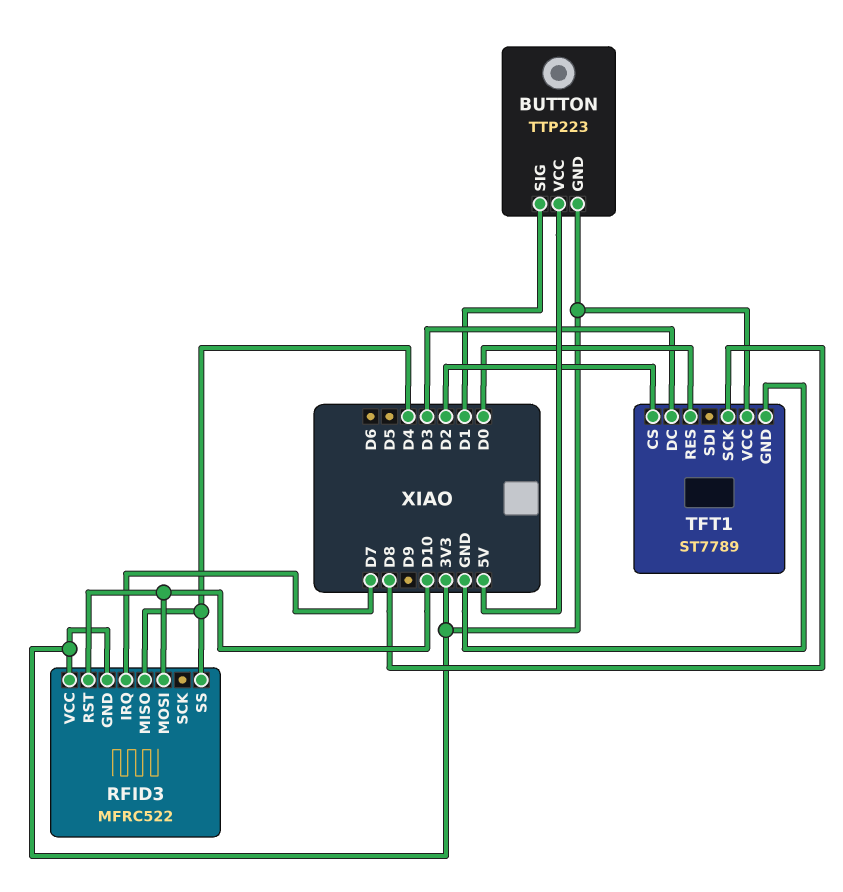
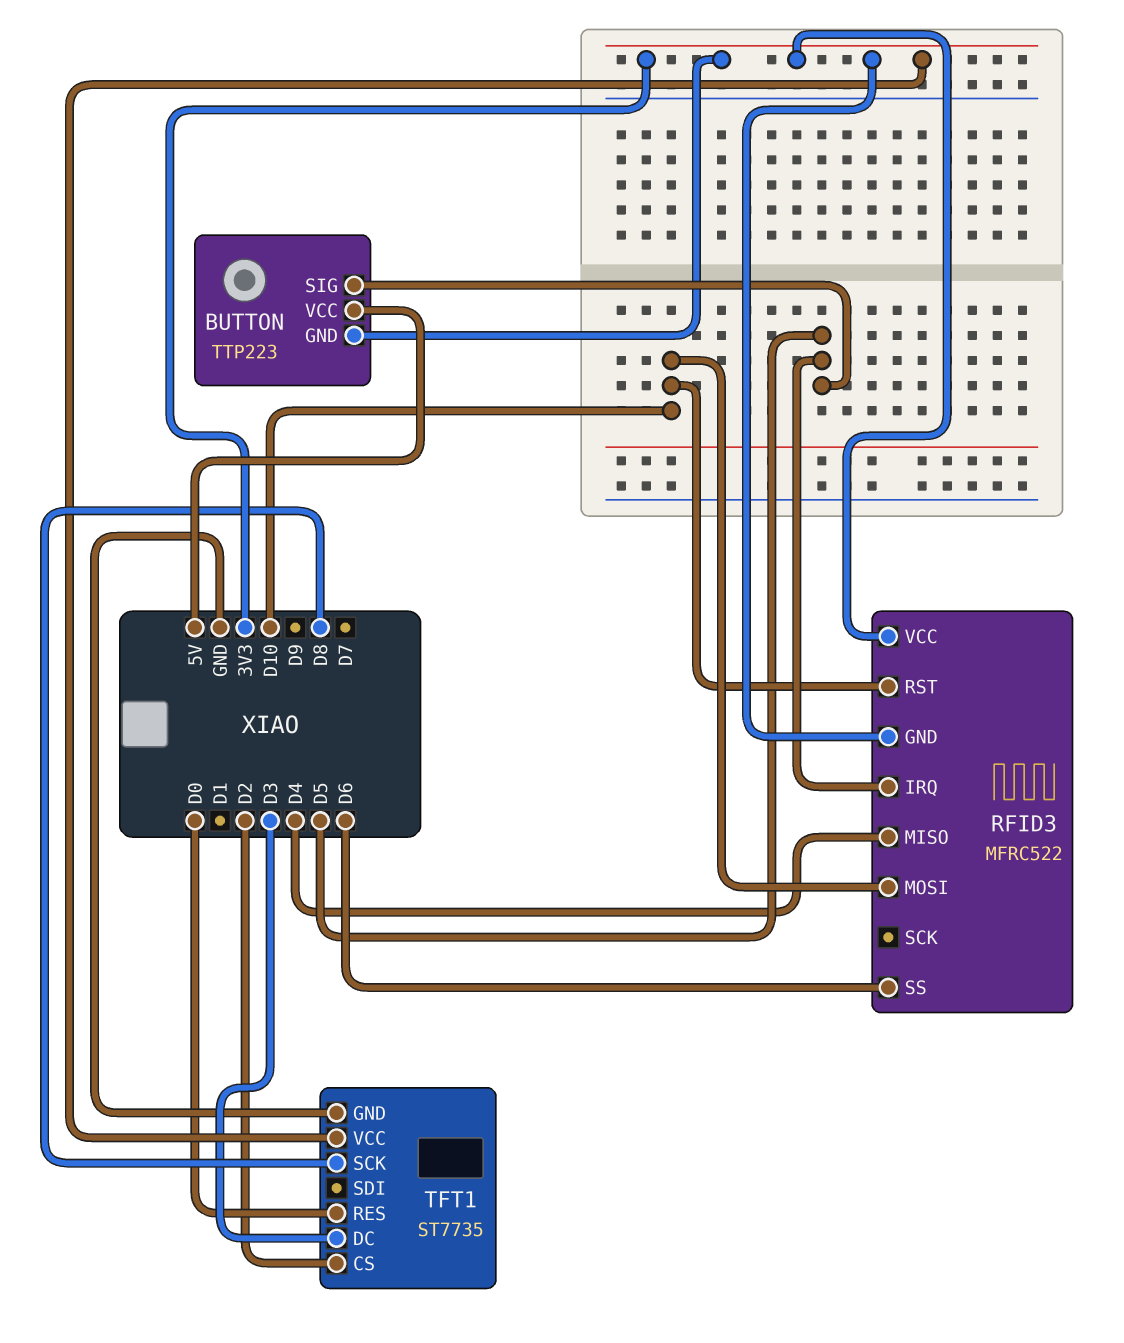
BUTTON pin SIG: D1 -> D5
RFID3 pin IRQ: D7 -> D5
RFID3 pin SS: D4 -> D6
TFT1: ST7789 -> ST7735

